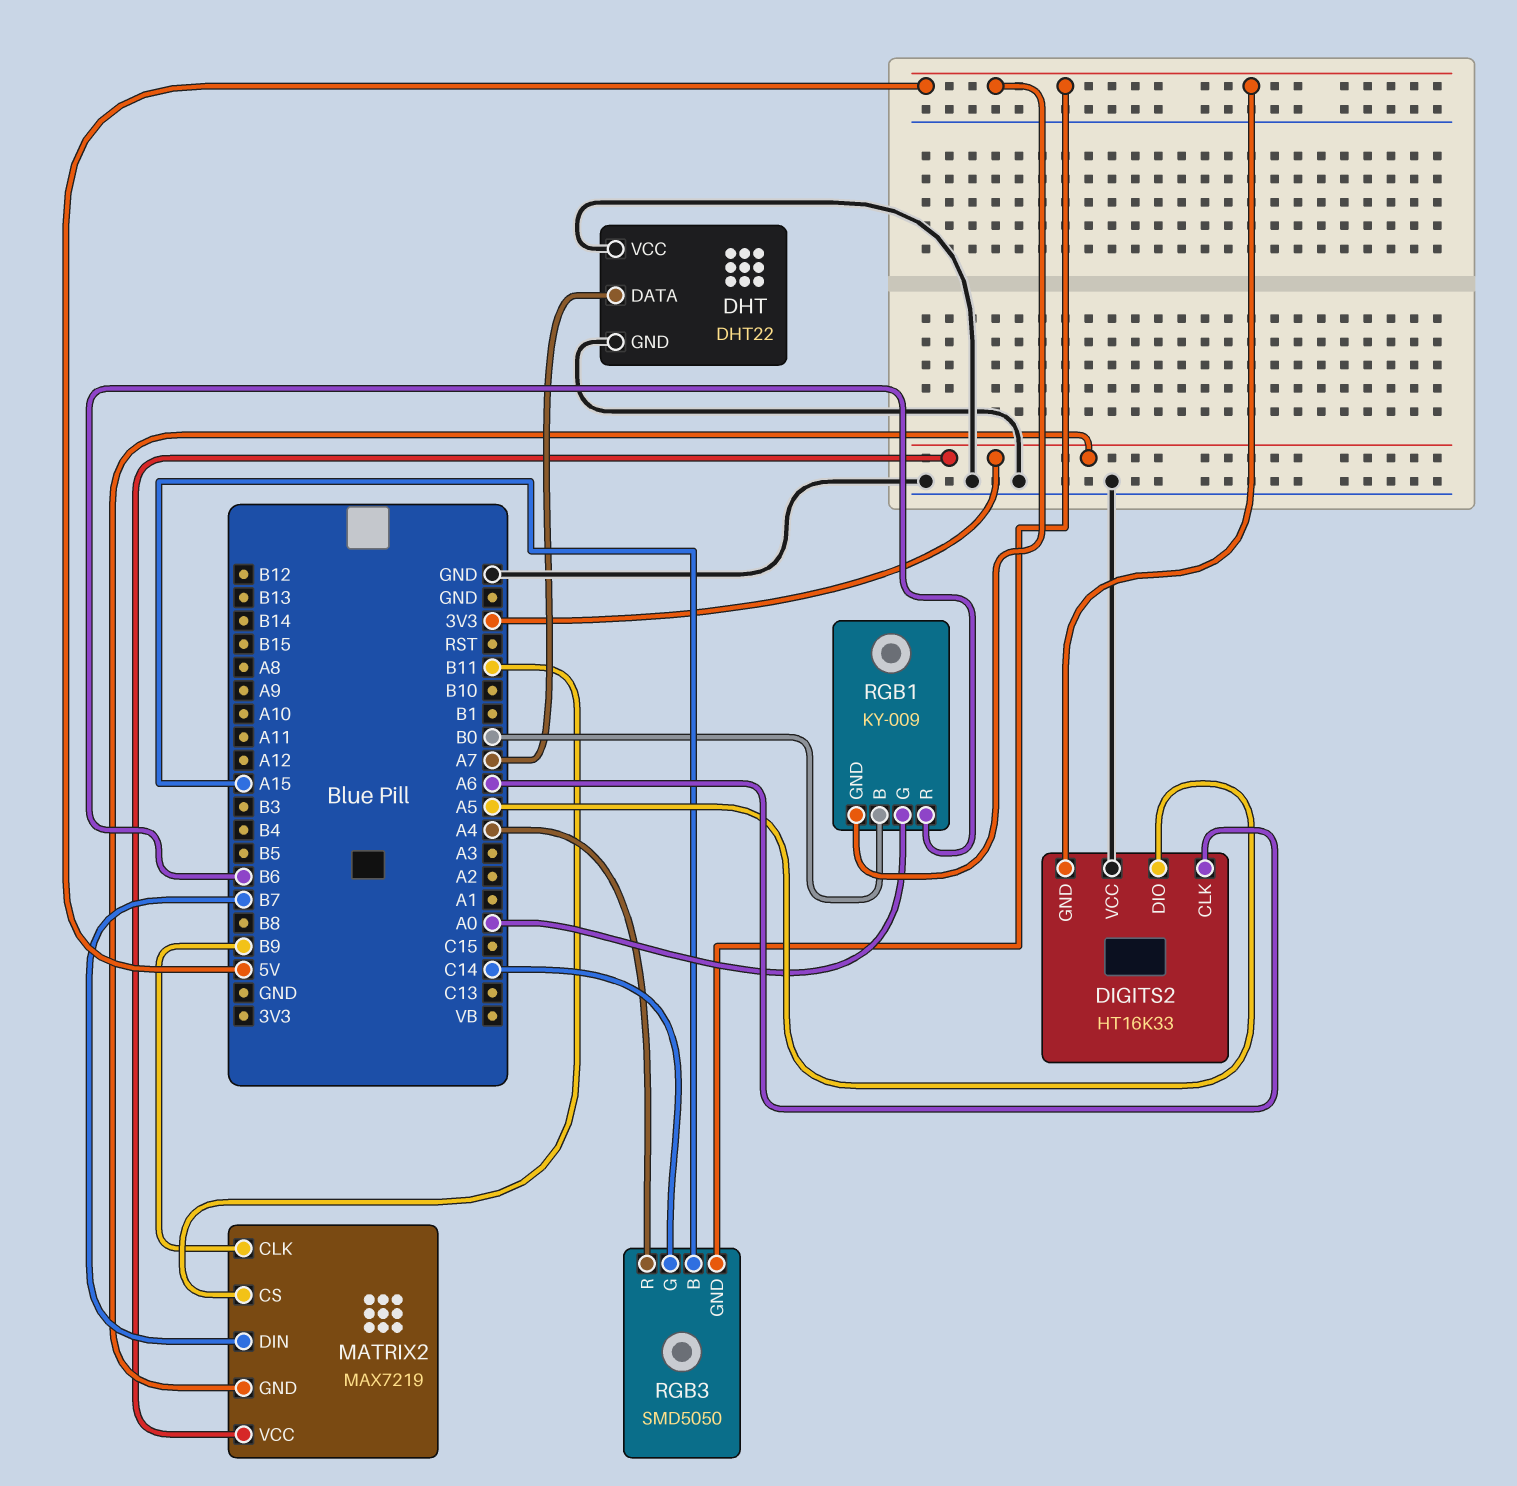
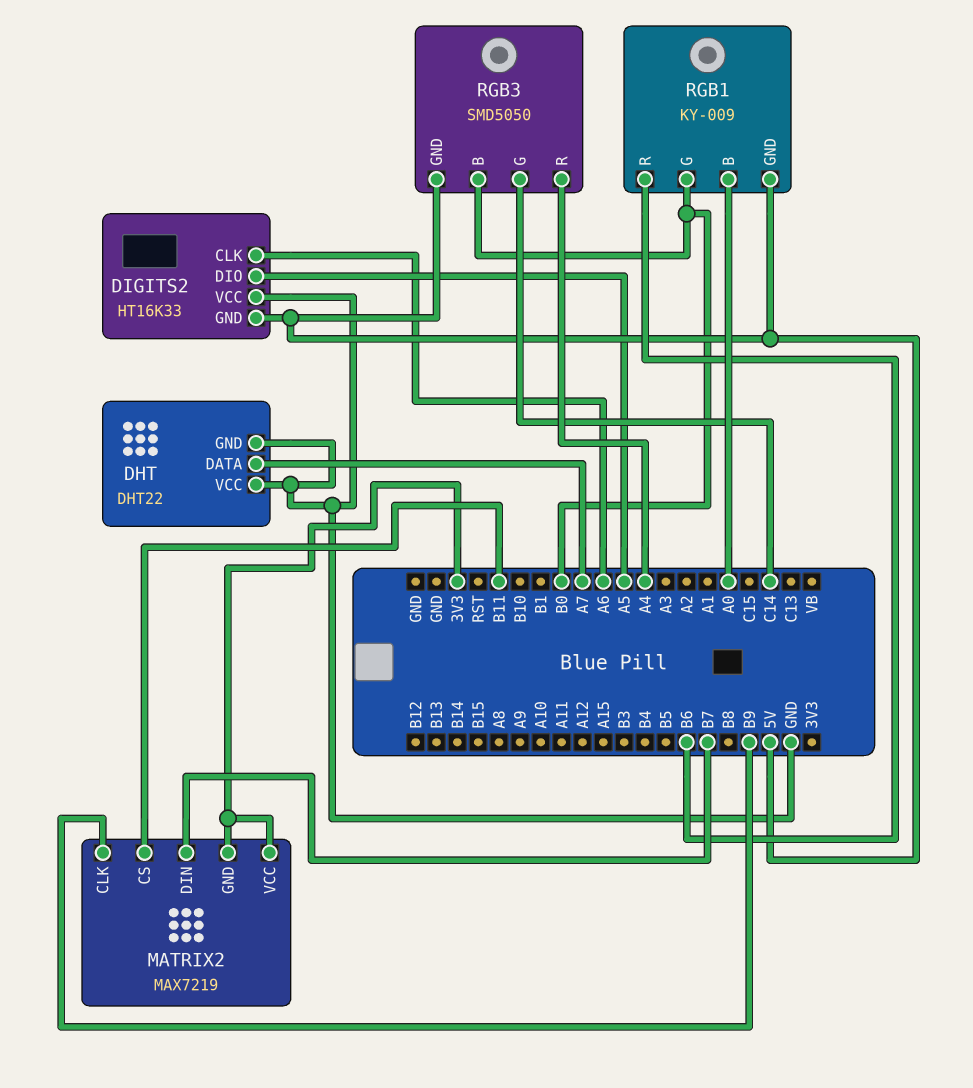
RGB1 pin B: B0 -> A0
RGB1 pin G: A0 -> B0
RGB3 pin B: A15 -> B0

